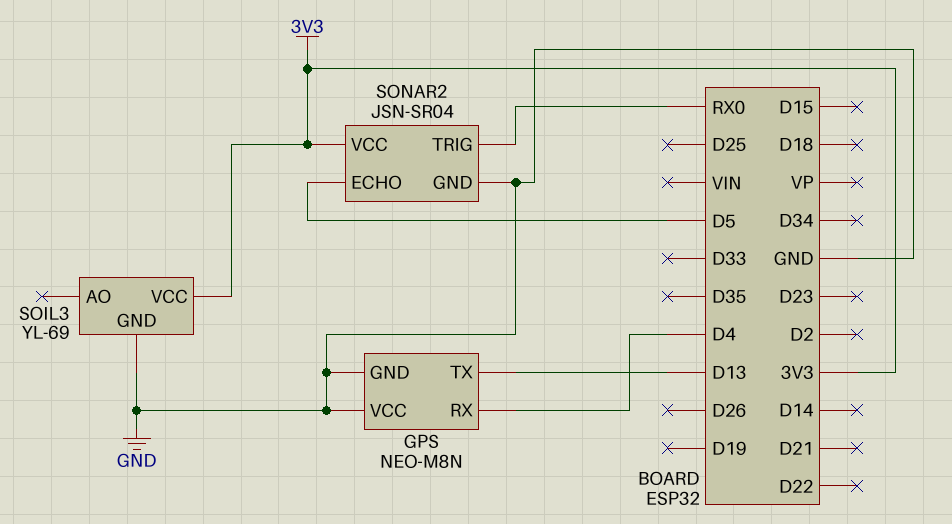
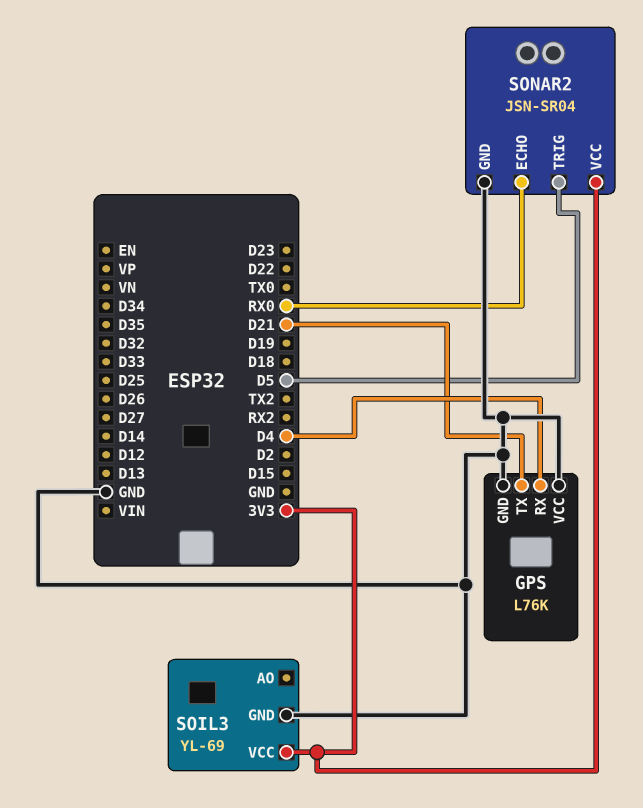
GPS: NEO-M8N -> L76K
GPS pin TX: D13 -> D21
SONAR2 pin ECHO: D5 -> RX0
SONAR2 pin TRIG: RX0 -> D5

